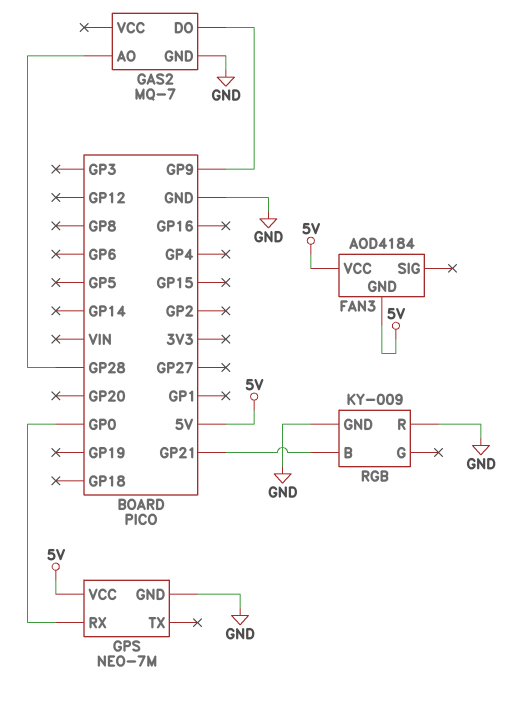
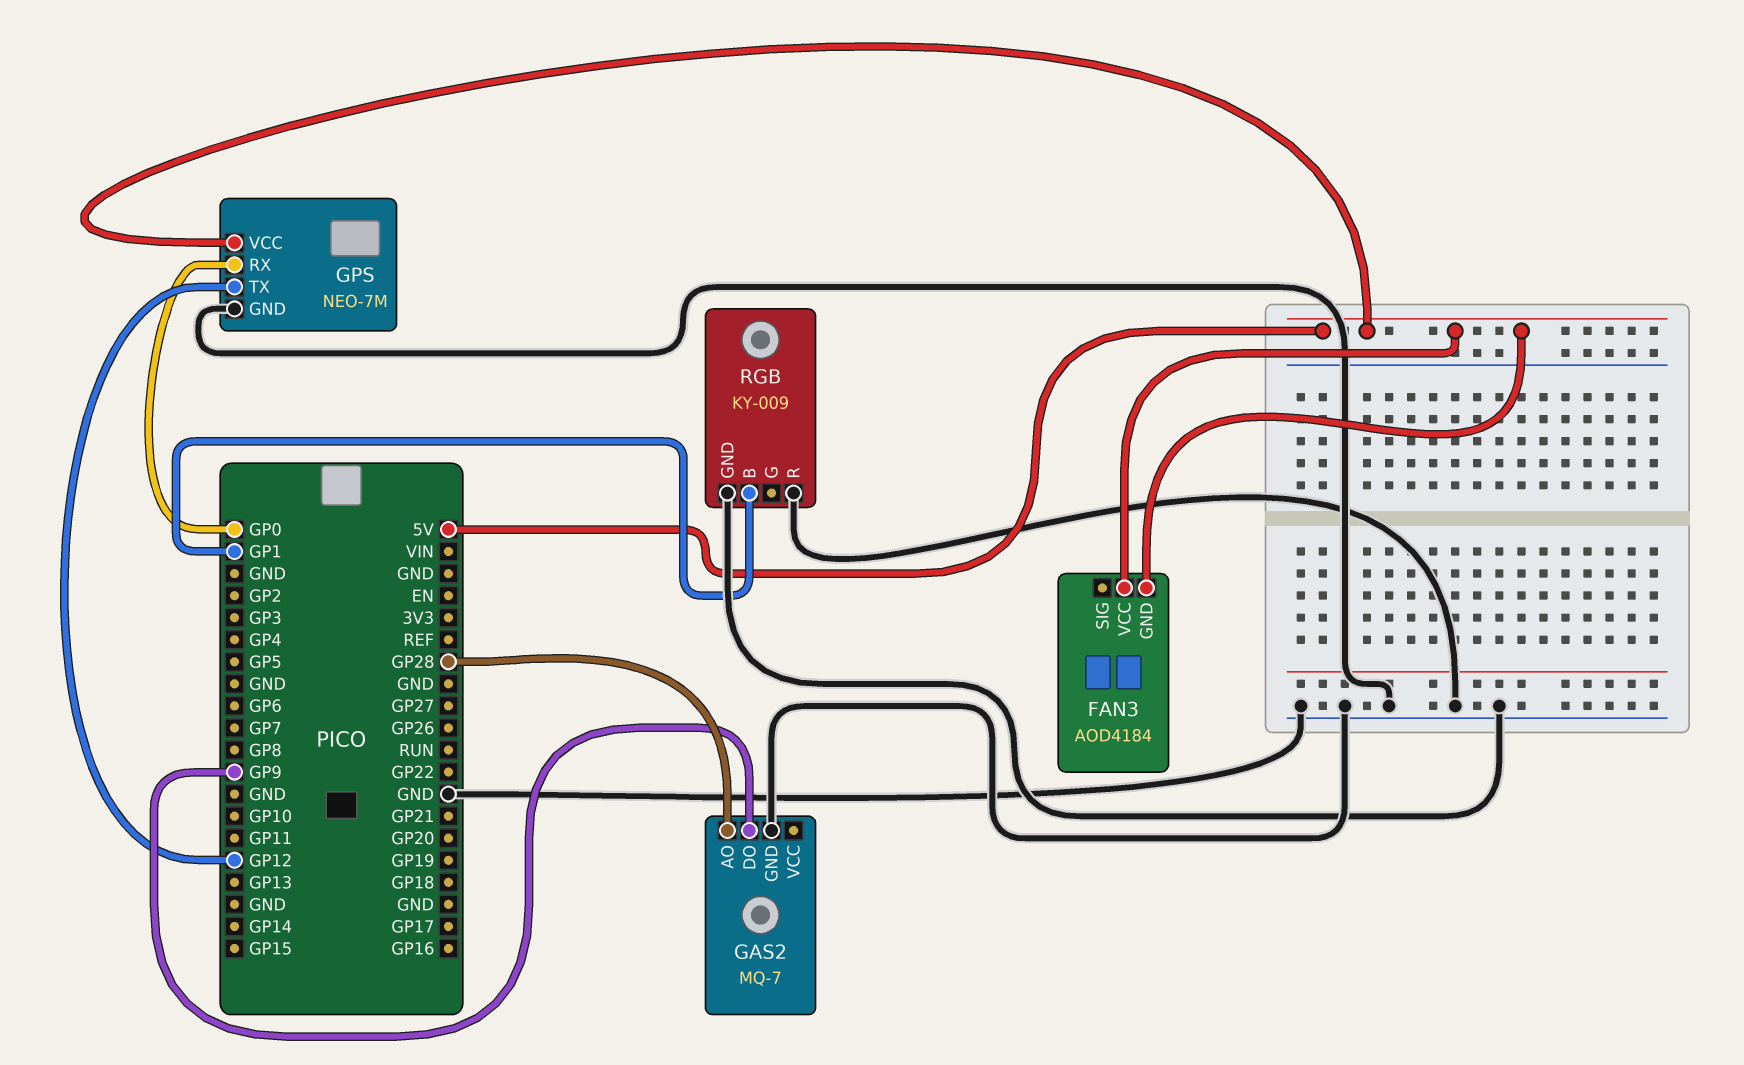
GPS pin TX: none -> GP12
RGB pin B: GP21 -> GP1

